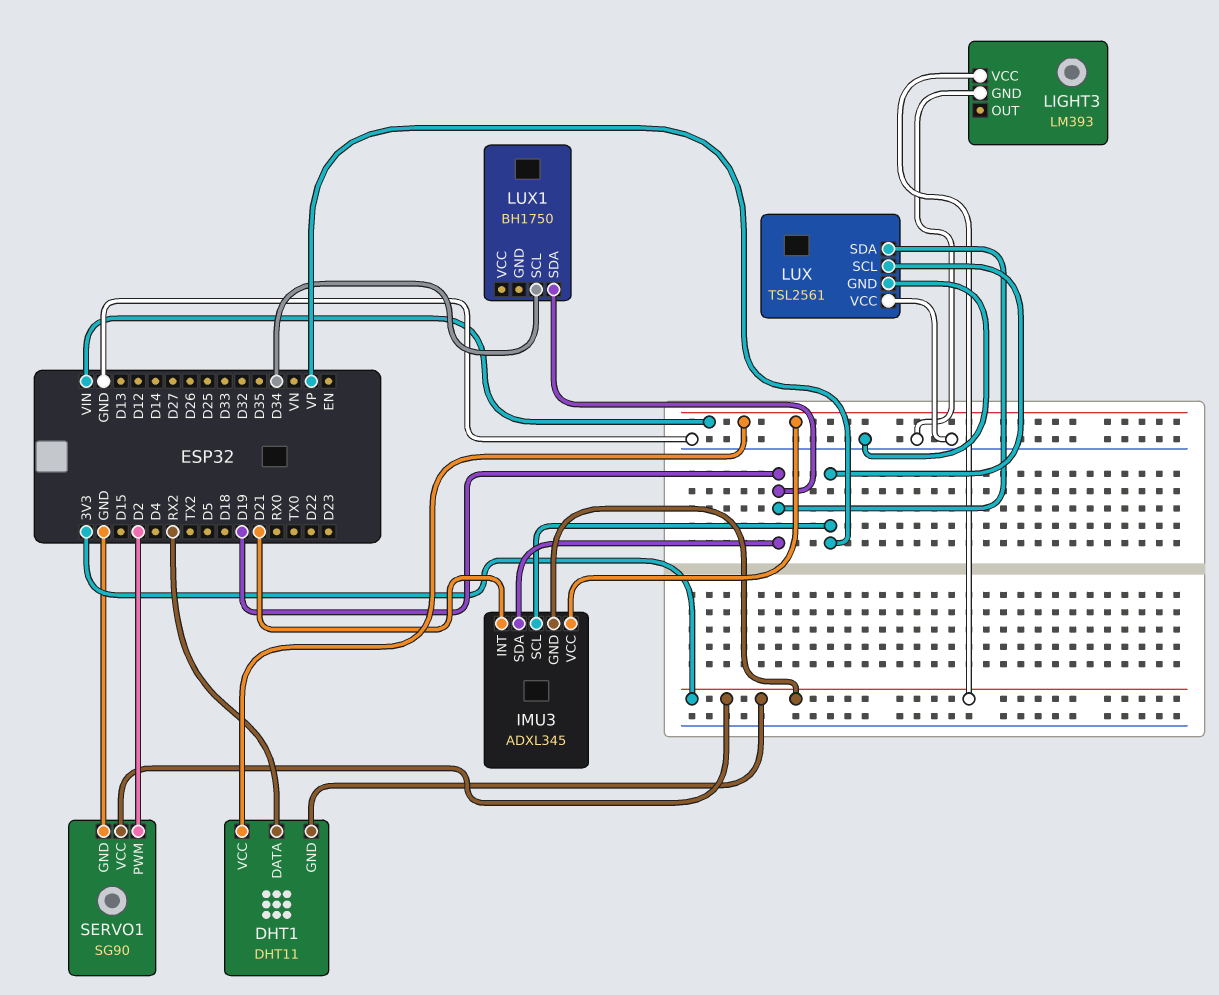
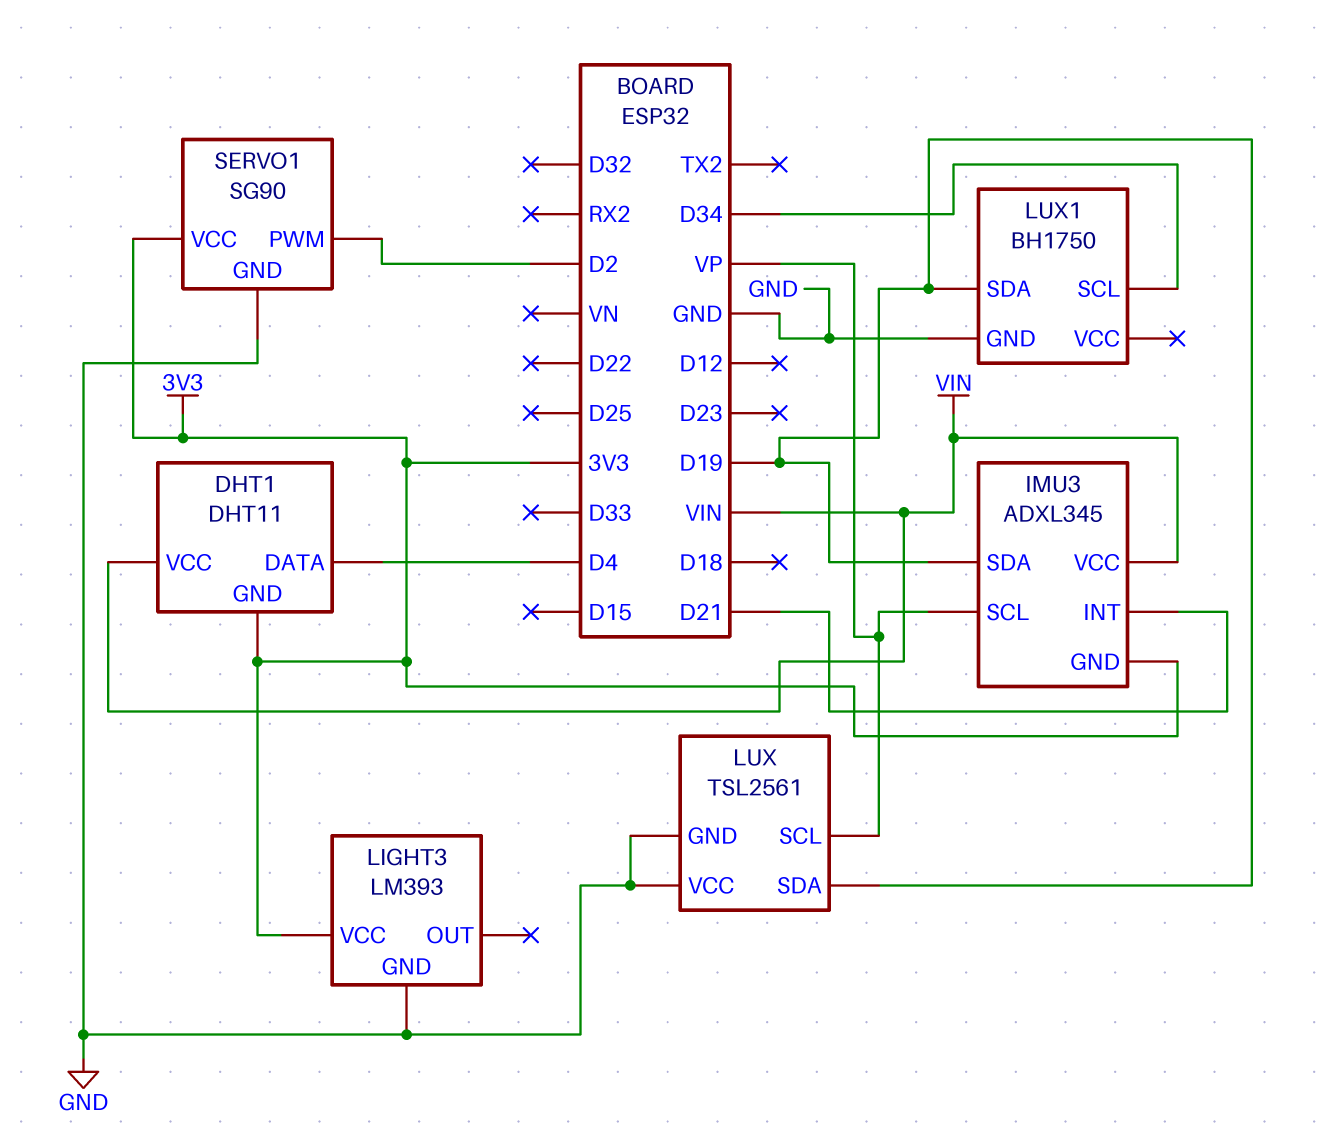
DHT1 pin DATA: RX2 -> D4
LUX1 pin GND: none -> GND

